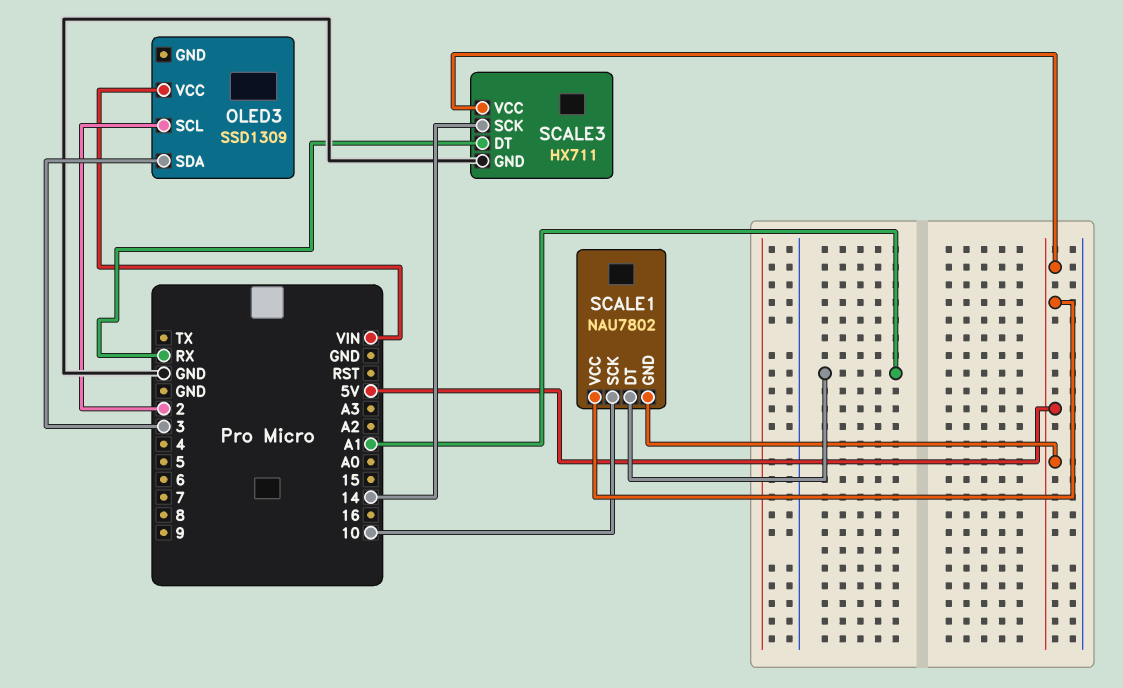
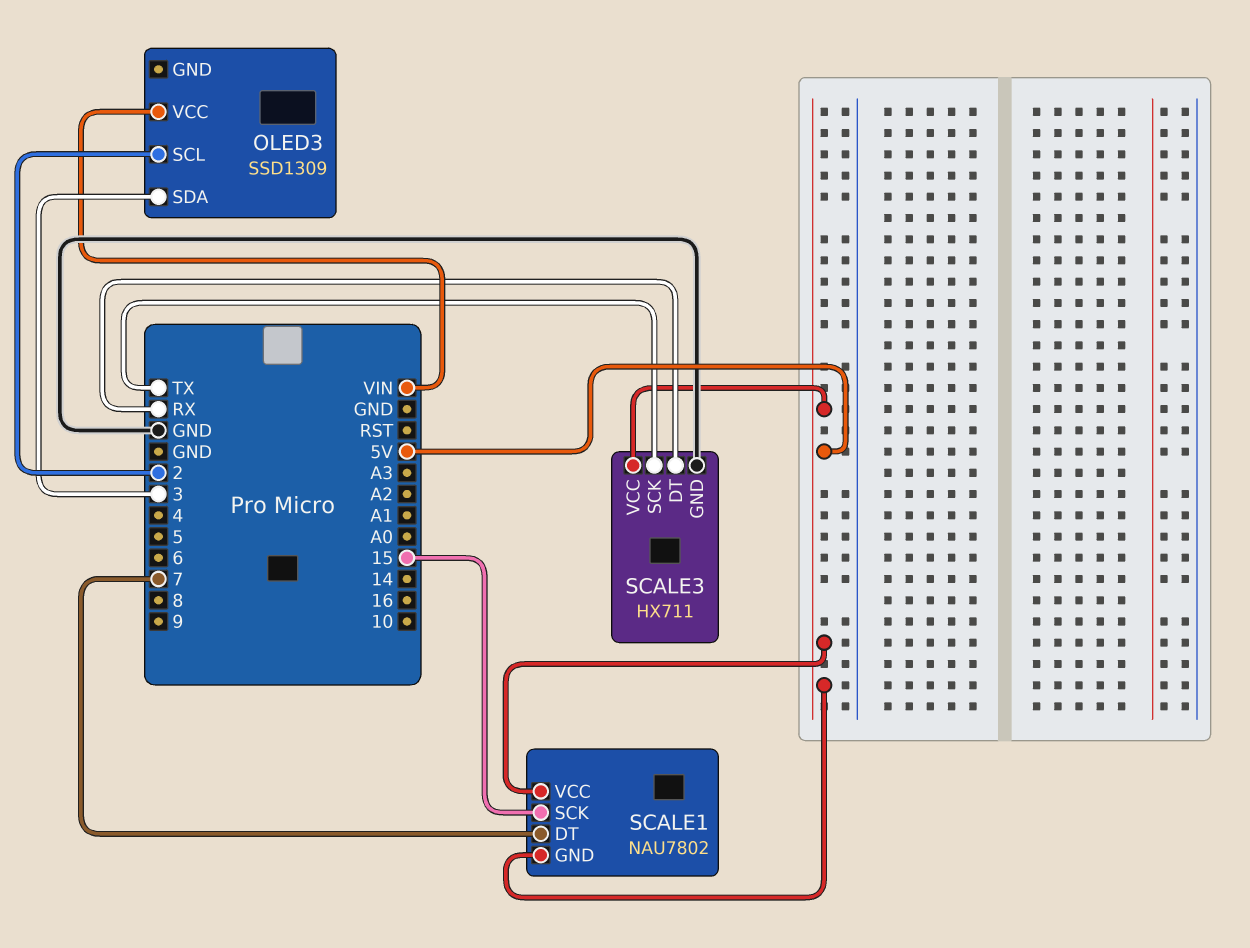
SCALE1 pin DT: A1 -> 7
SCALE1 pin SCK: 10 -> 15
SCALE3 pin SCK: 14 -> TX

